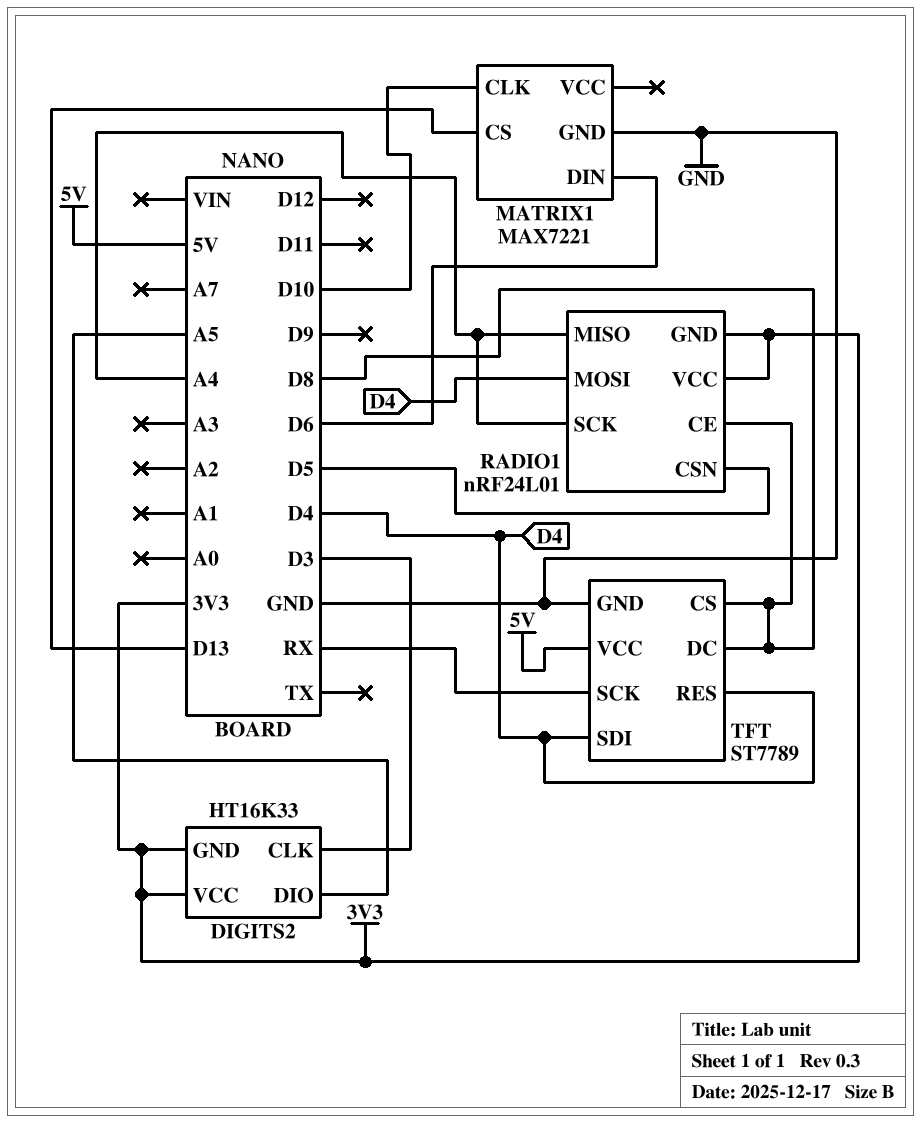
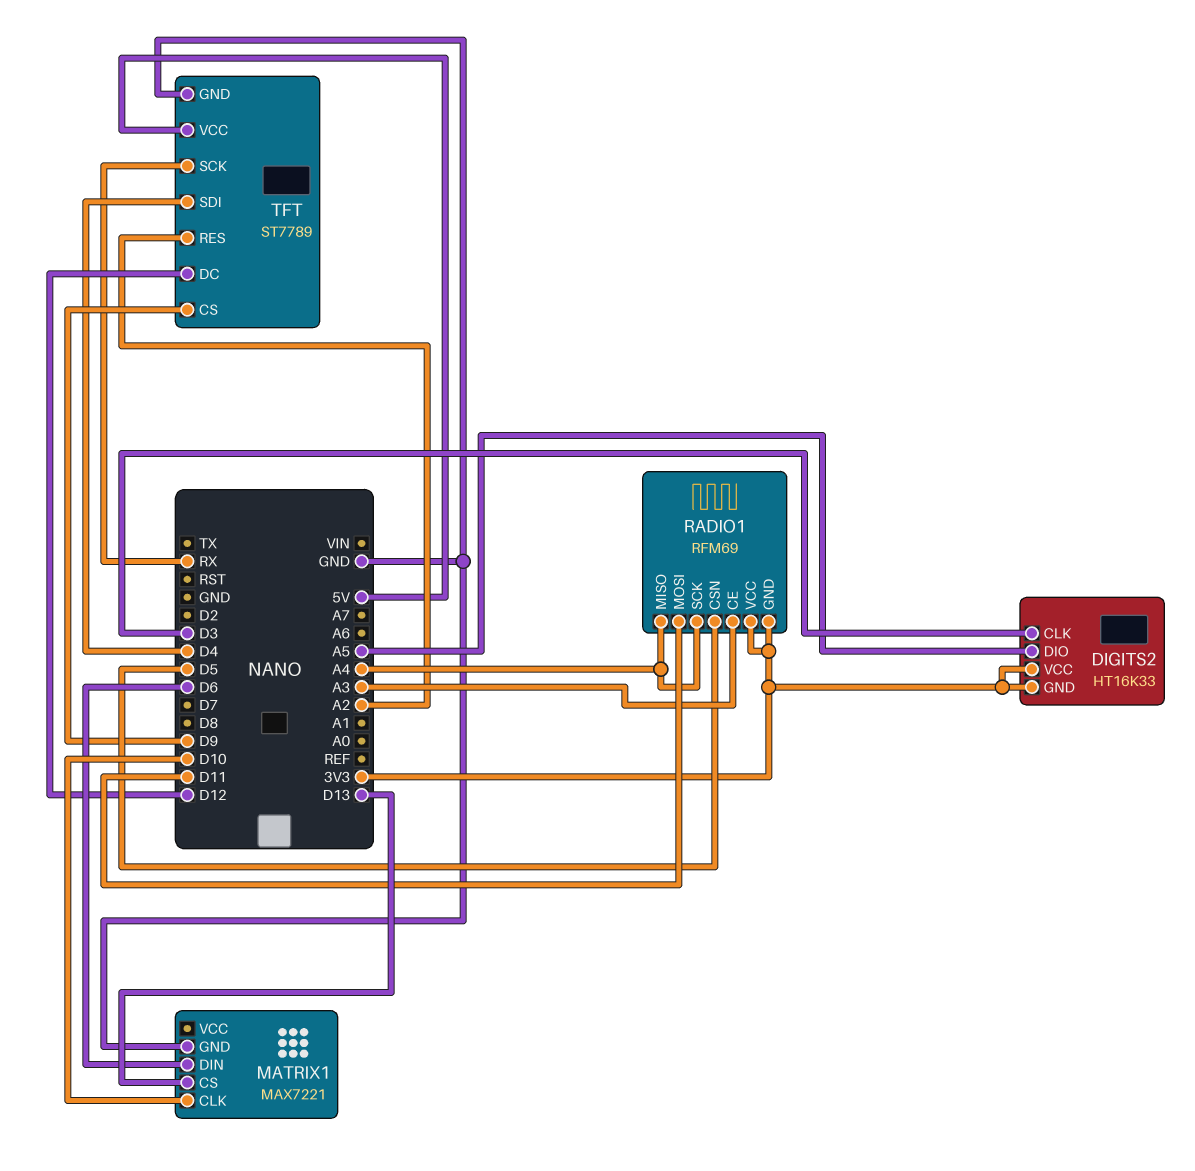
RADIO1: nRF24L01 -> RFM69
RADIO1 pin CE: D8 -> A3
RADIO1 pin MOSI: D4 -> D11
TFT pin CS: D8 -> D9
TFT pin DC: D8 -> D12
TFT pin RES: D4 -> A2

